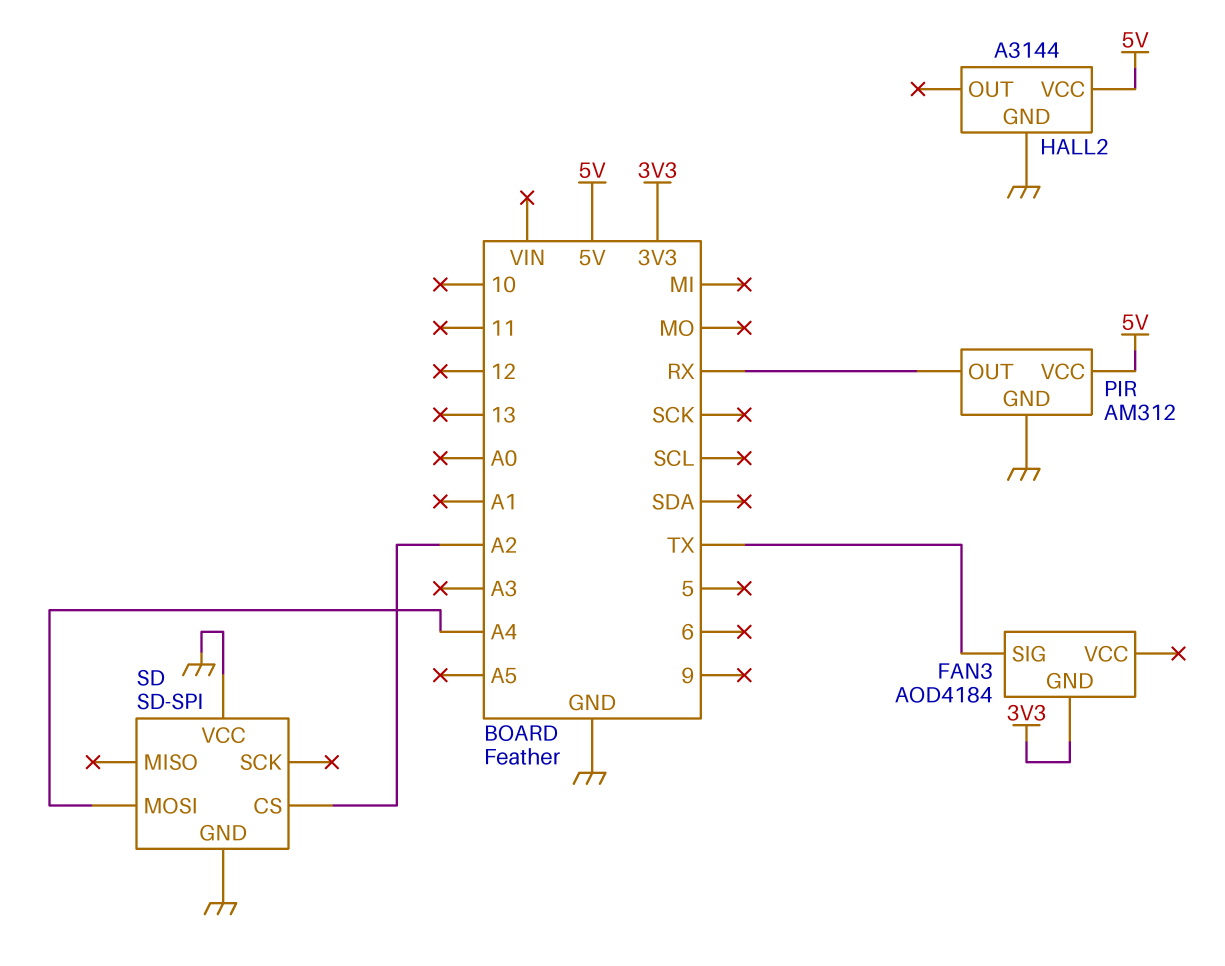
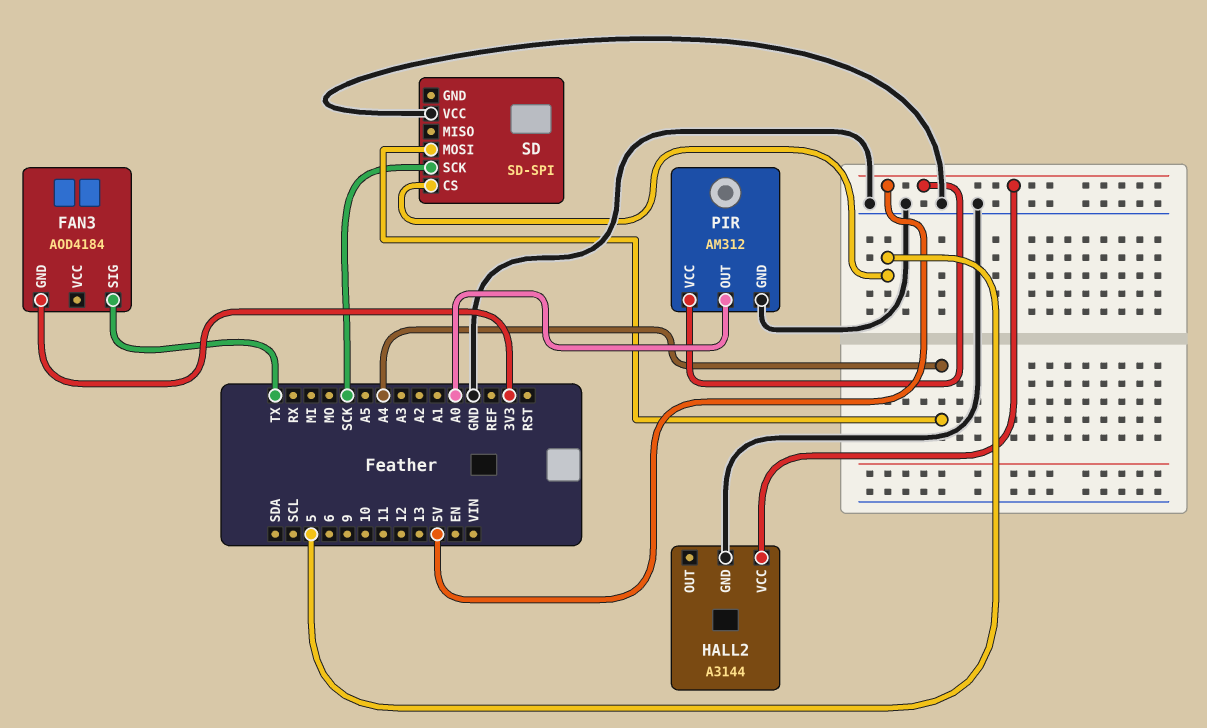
PIR pin OUT: RX -> A0
SD pin CS: A2 -> 5
SD pin GND: GND -> none
SD pin SCK: none -> SCK

